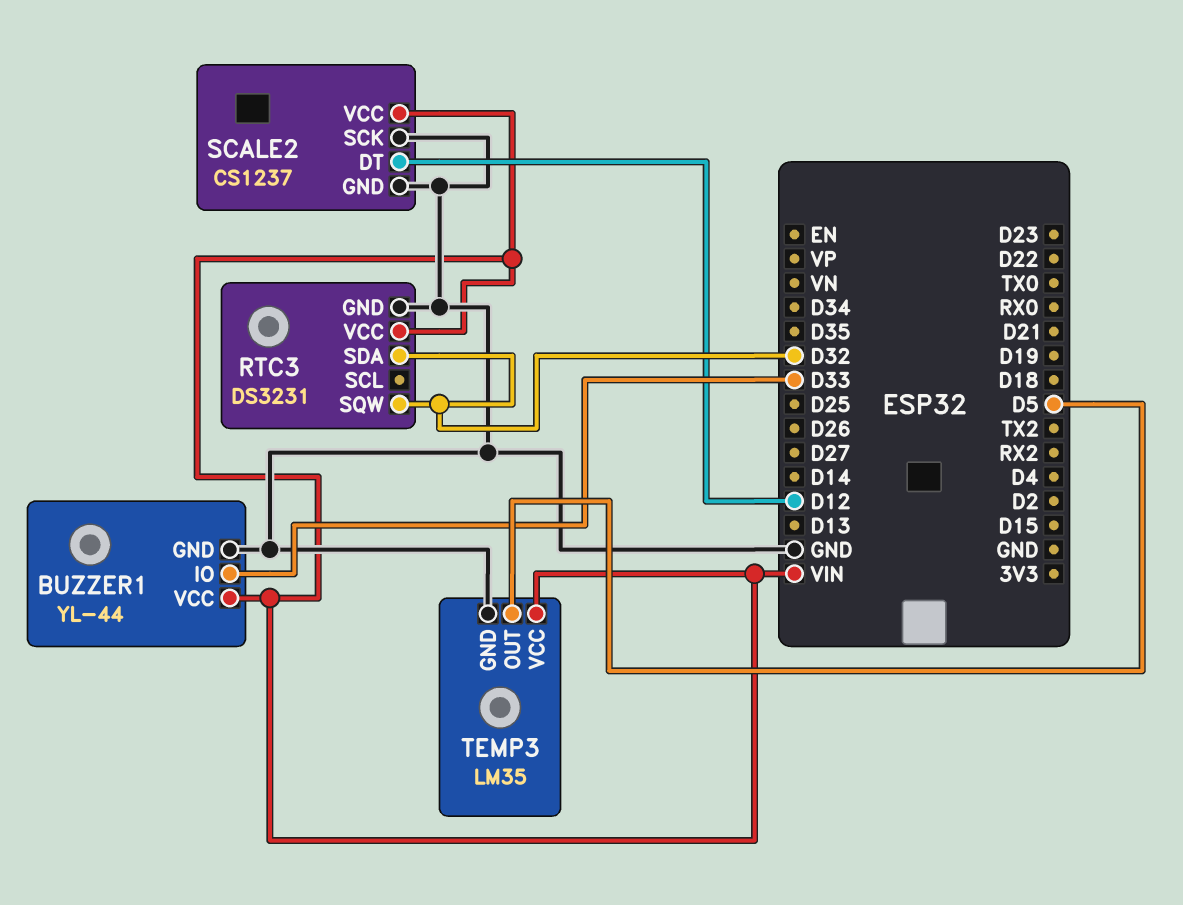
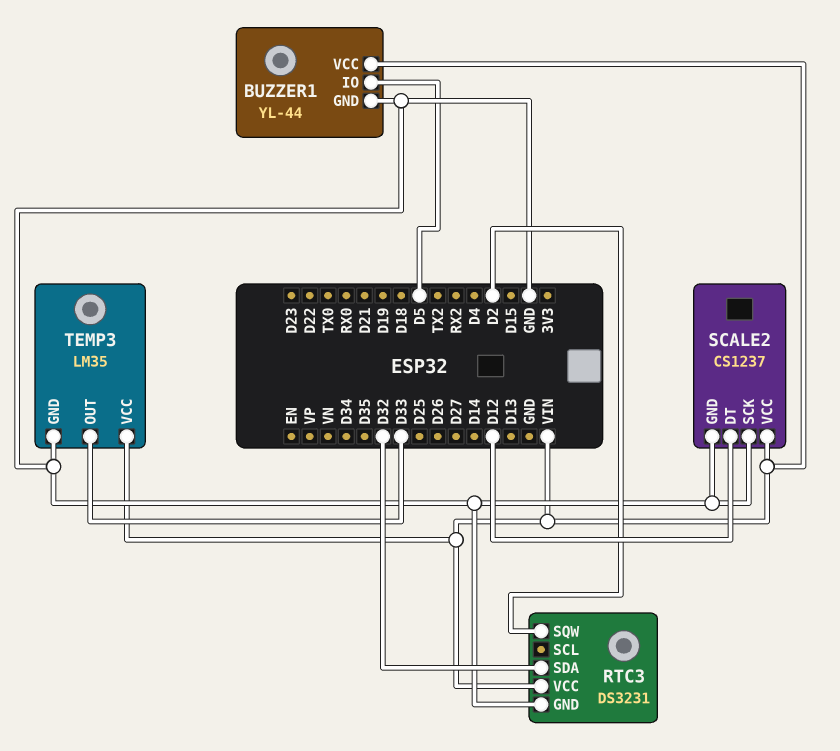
BUZZER1 pin IO: D33 -> D5
RTC3 pin SQW: D32 -> D2
TEMP3 pin OUT: D5 -> D33

